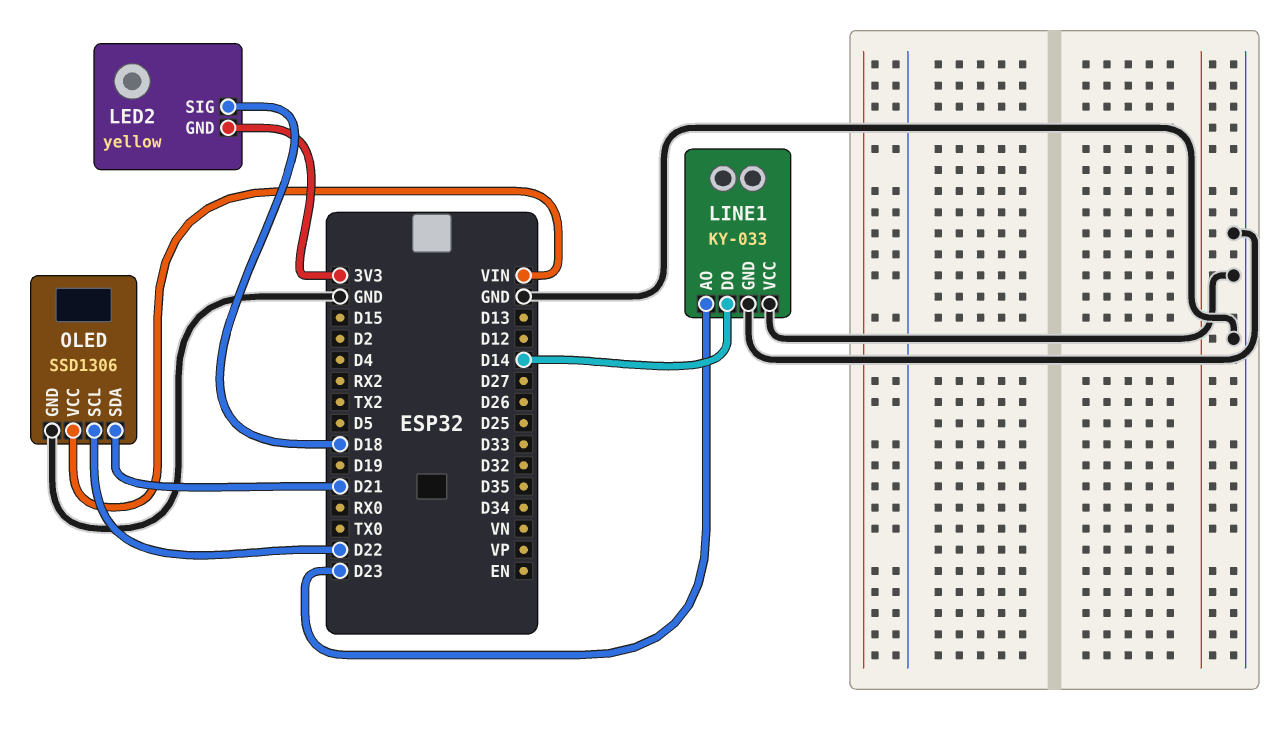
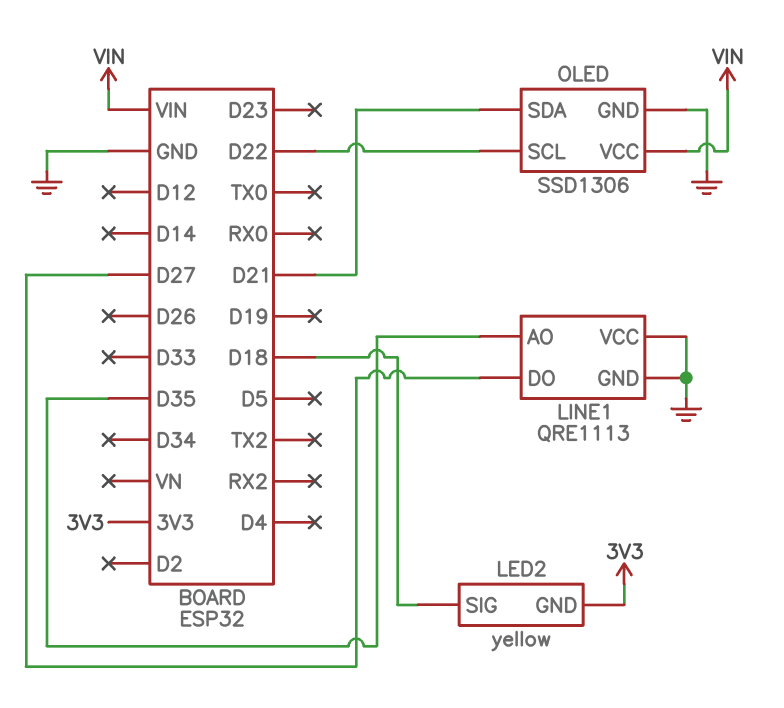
LINE1: KY-033 -> QRE1113
LINE1 pin AO: D23 -> D35
LINE1 pin DO: D14 -> D27

